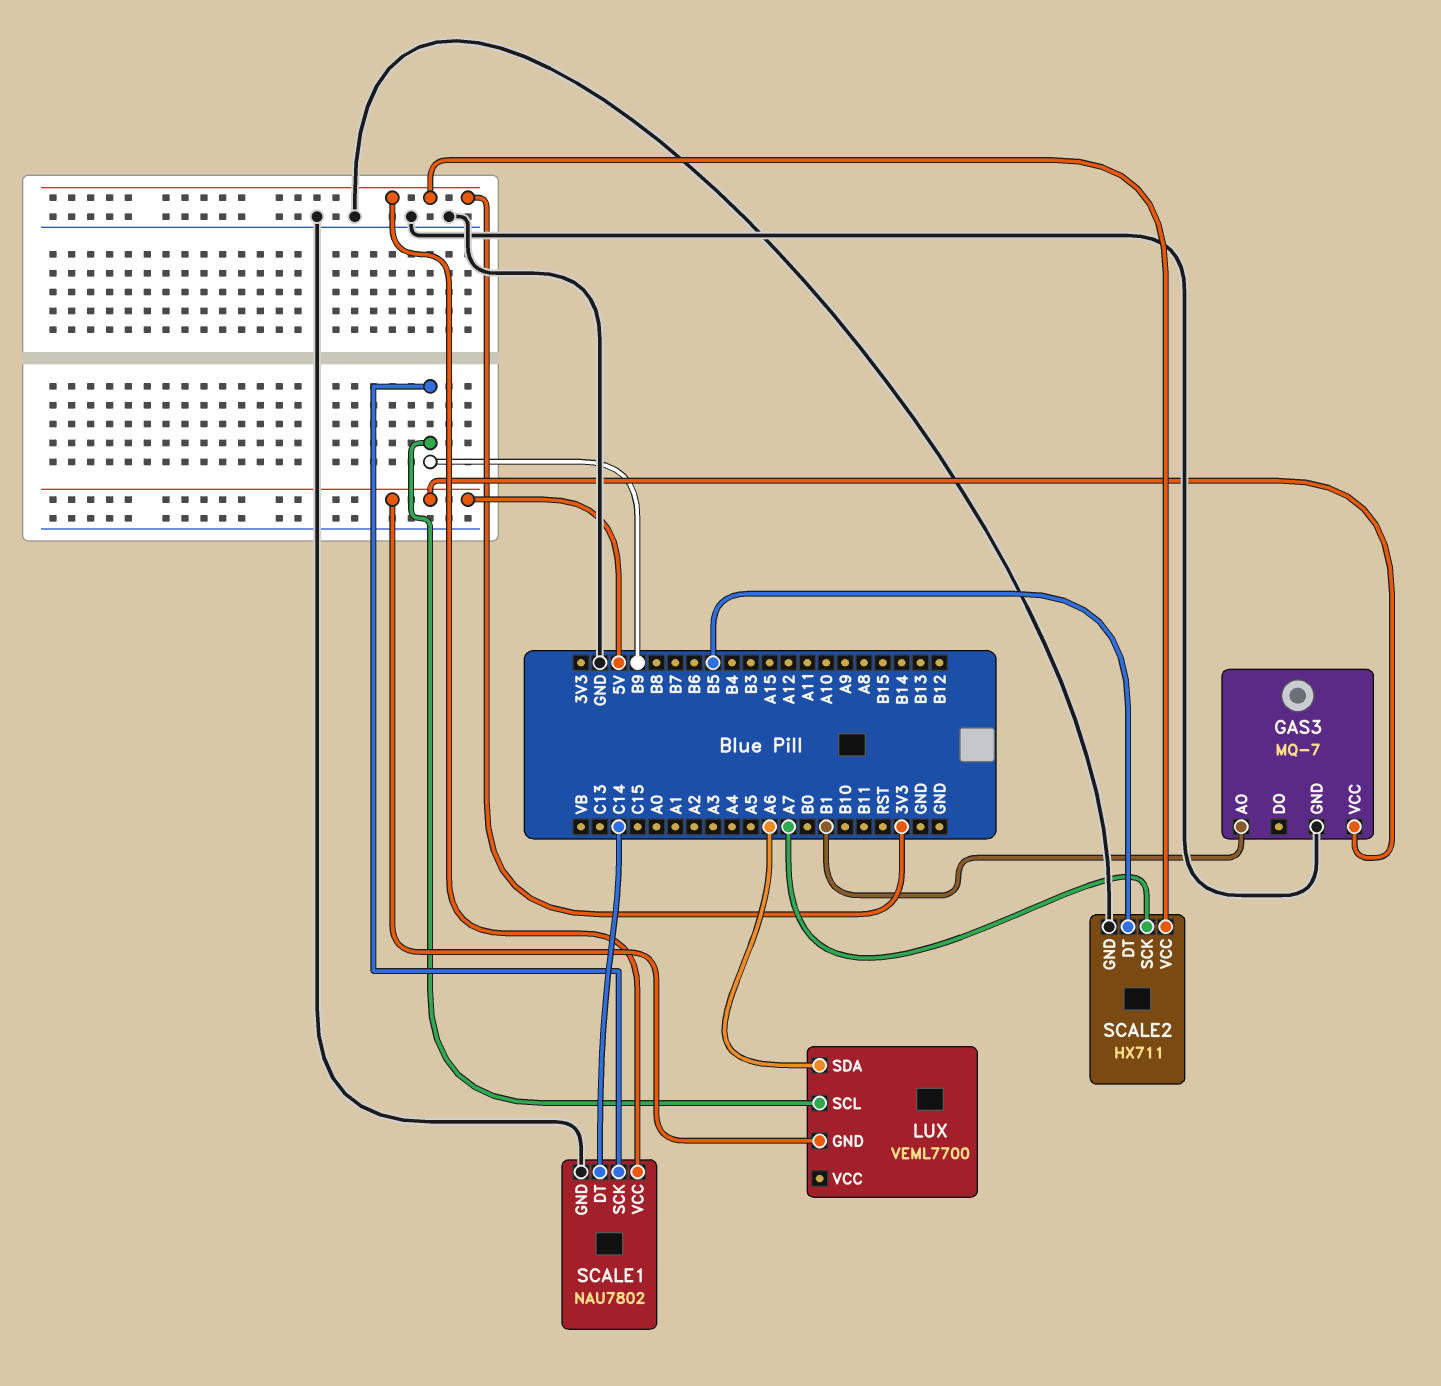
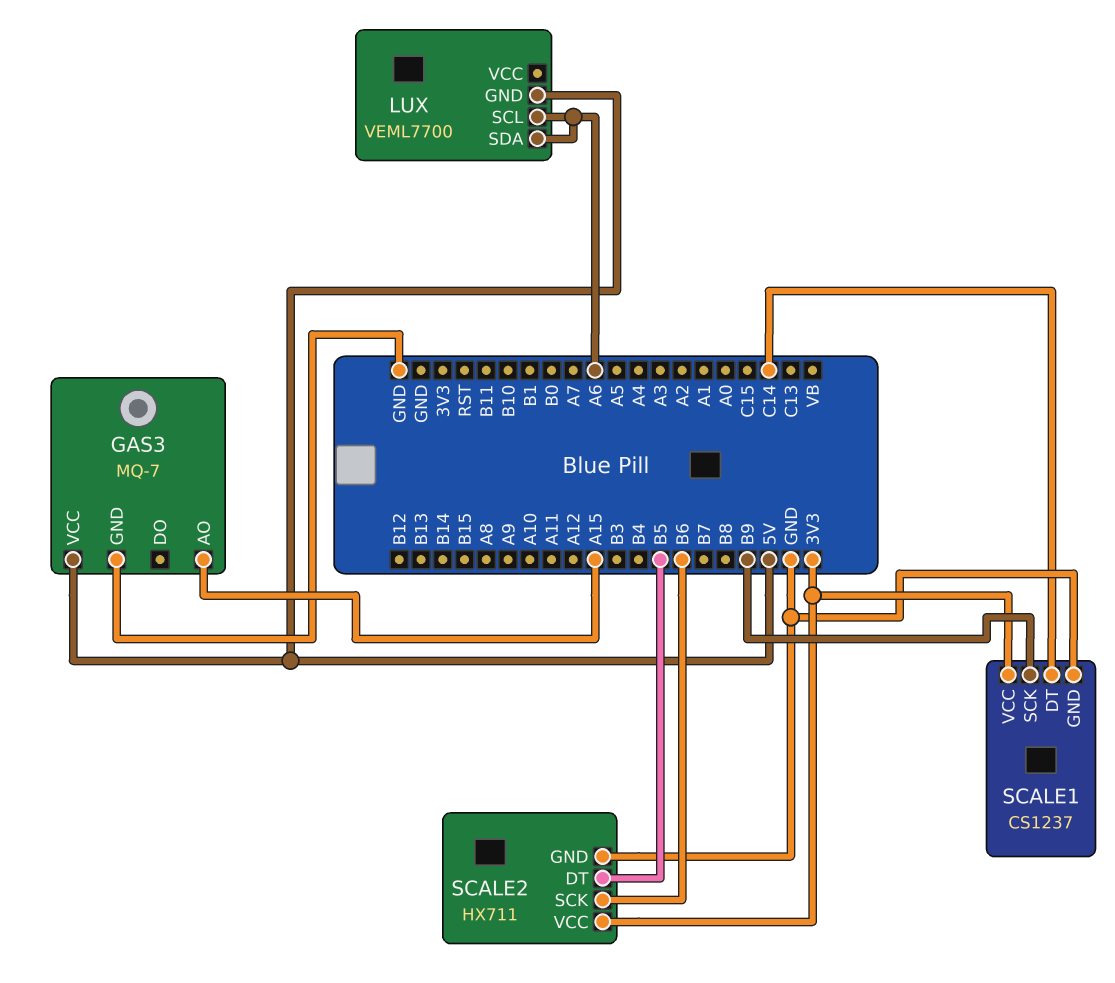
GAS3 pin AO: B1 -> A15
LUX pin SCL: B9 -> A6
SCALE1: NAU7802 -> CS1237
SCALE2 pin SCK: A7 -> B6

